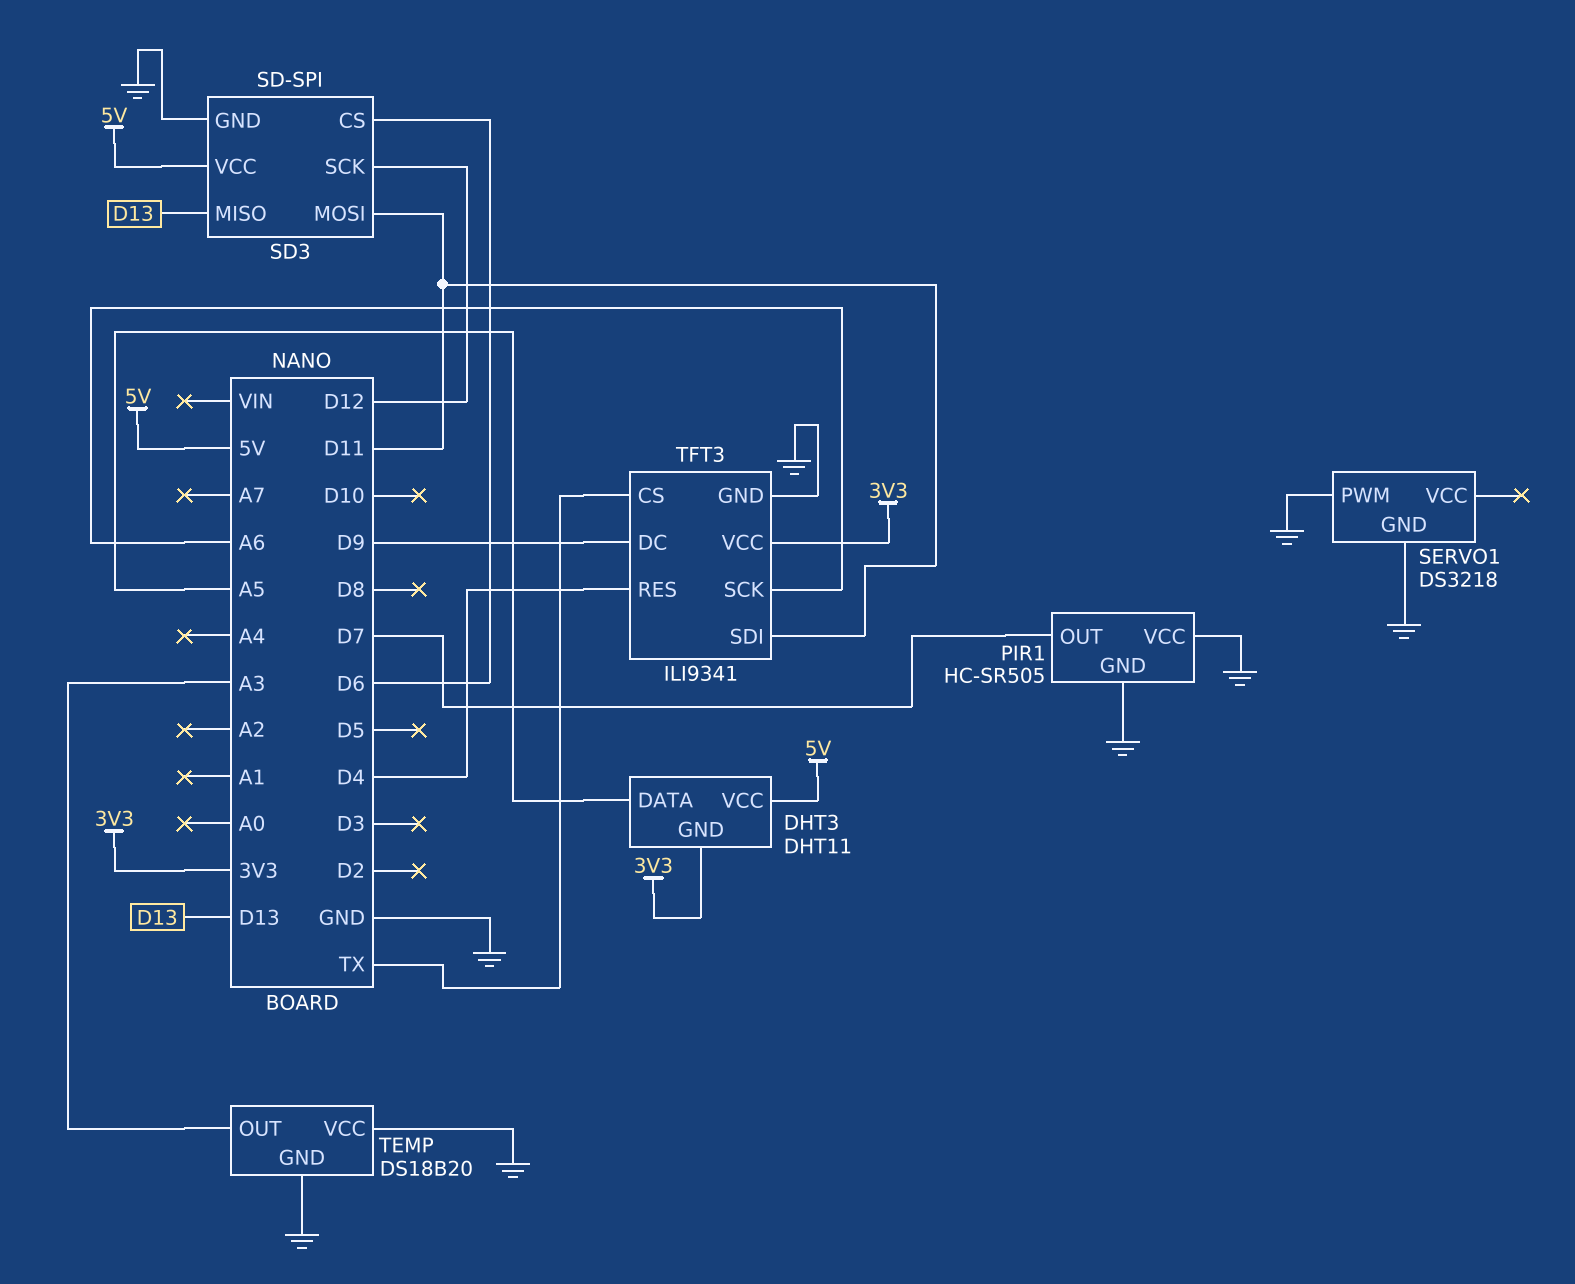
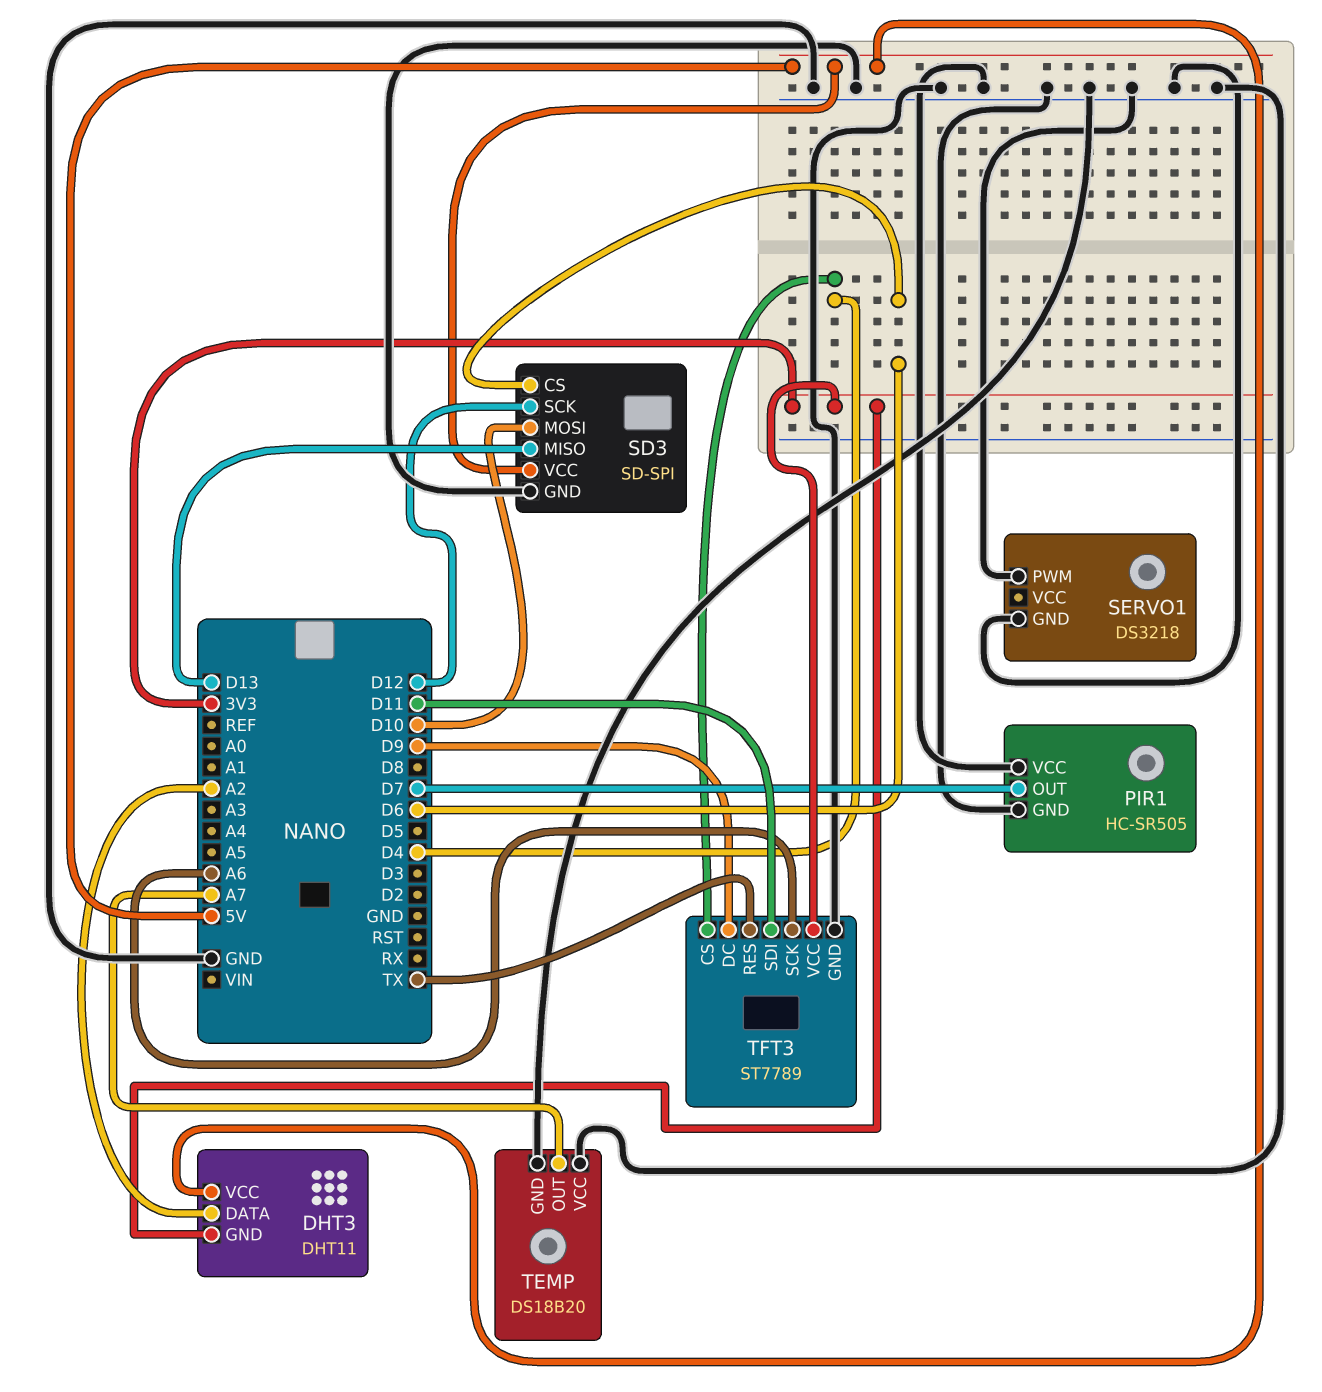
DHT3 pin DATA: A5 -> A2
SD3 pin MOSI: D11 -> D10
TEMP pin OUT: A3 -> A7
TFT3: ILI9341 -> ST7789
TFT3 pin CS: TX -> D4
TFT3 pin RES: D4 -> TX

